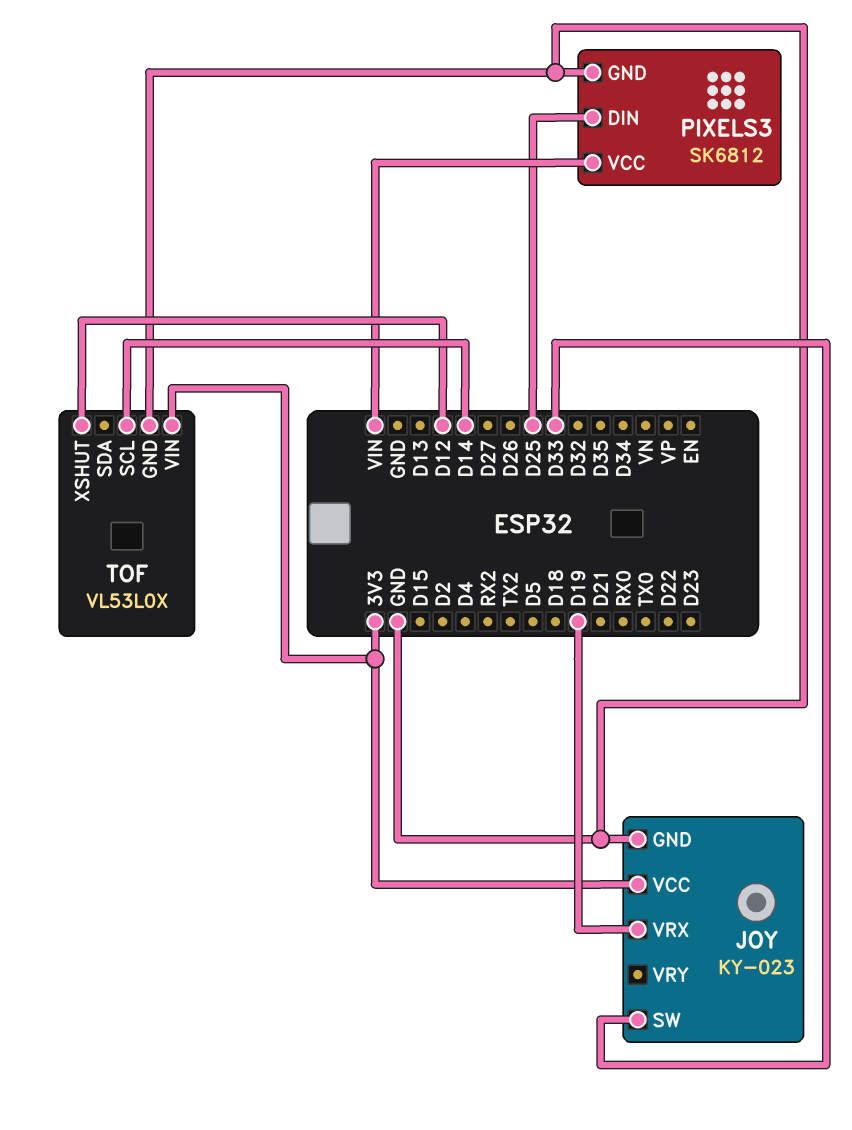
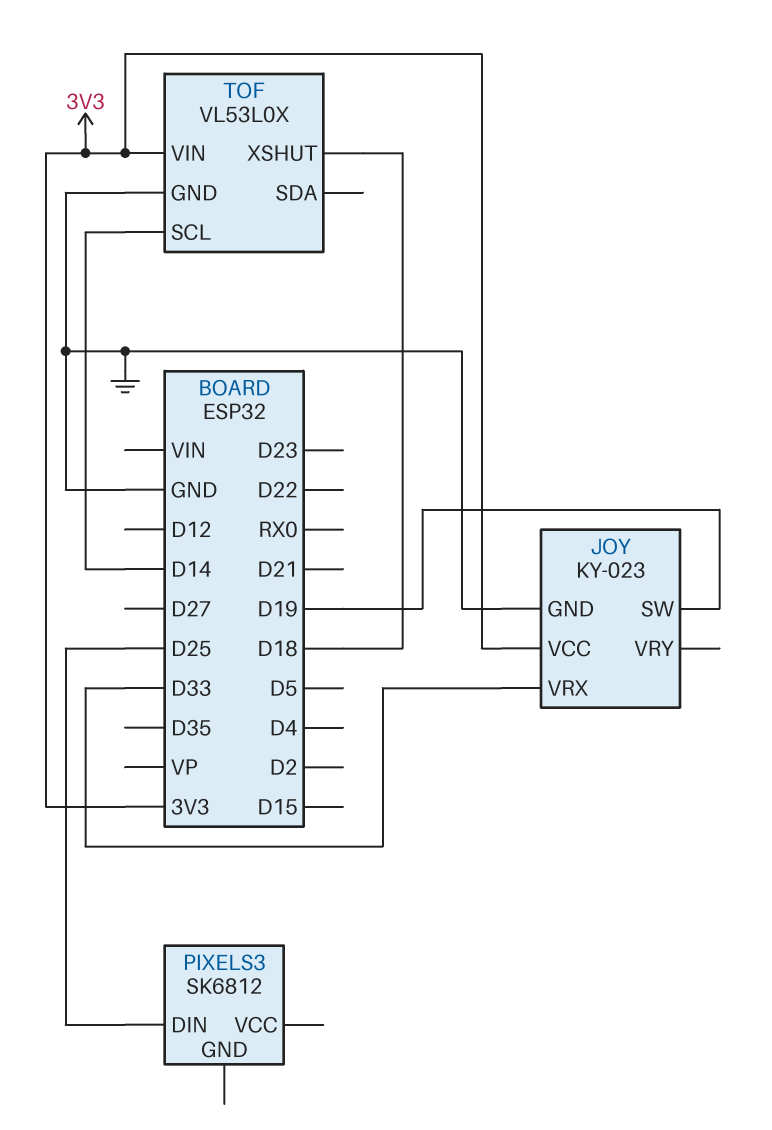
JOY pin SW: D33 -> D19
JOY pin VRX: D19 -> D33
PIXELS3 pin GND: GND -> none
PIXELS3 pin VCC: VIN -> none
TOF pin XSHUT: D12 -> D18

